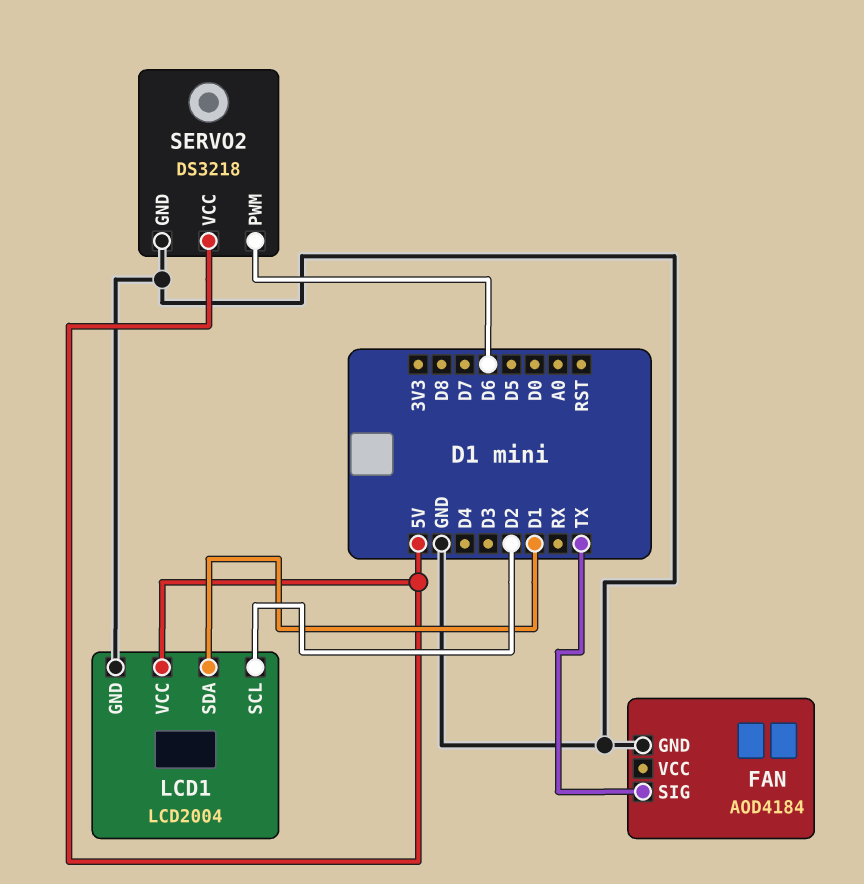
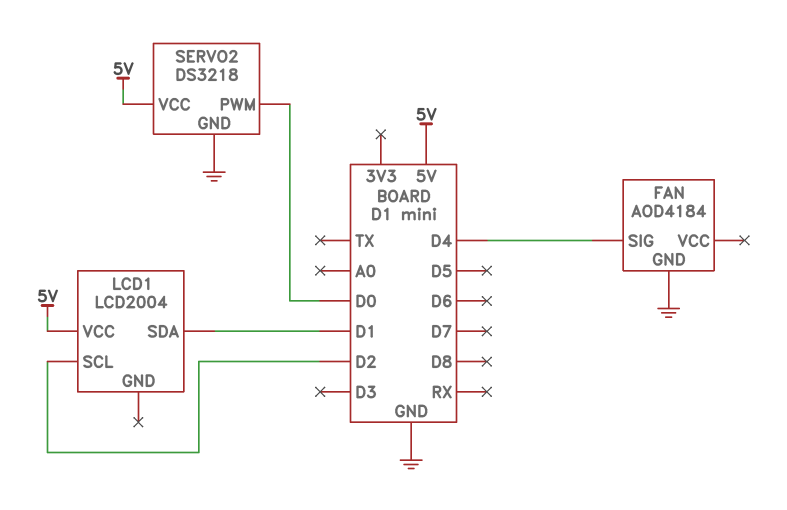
FAN pin SIG: TX -> D4
LCD1 pin GND: GND -> none
SERVO2 pin PWM: D6 -> D0

